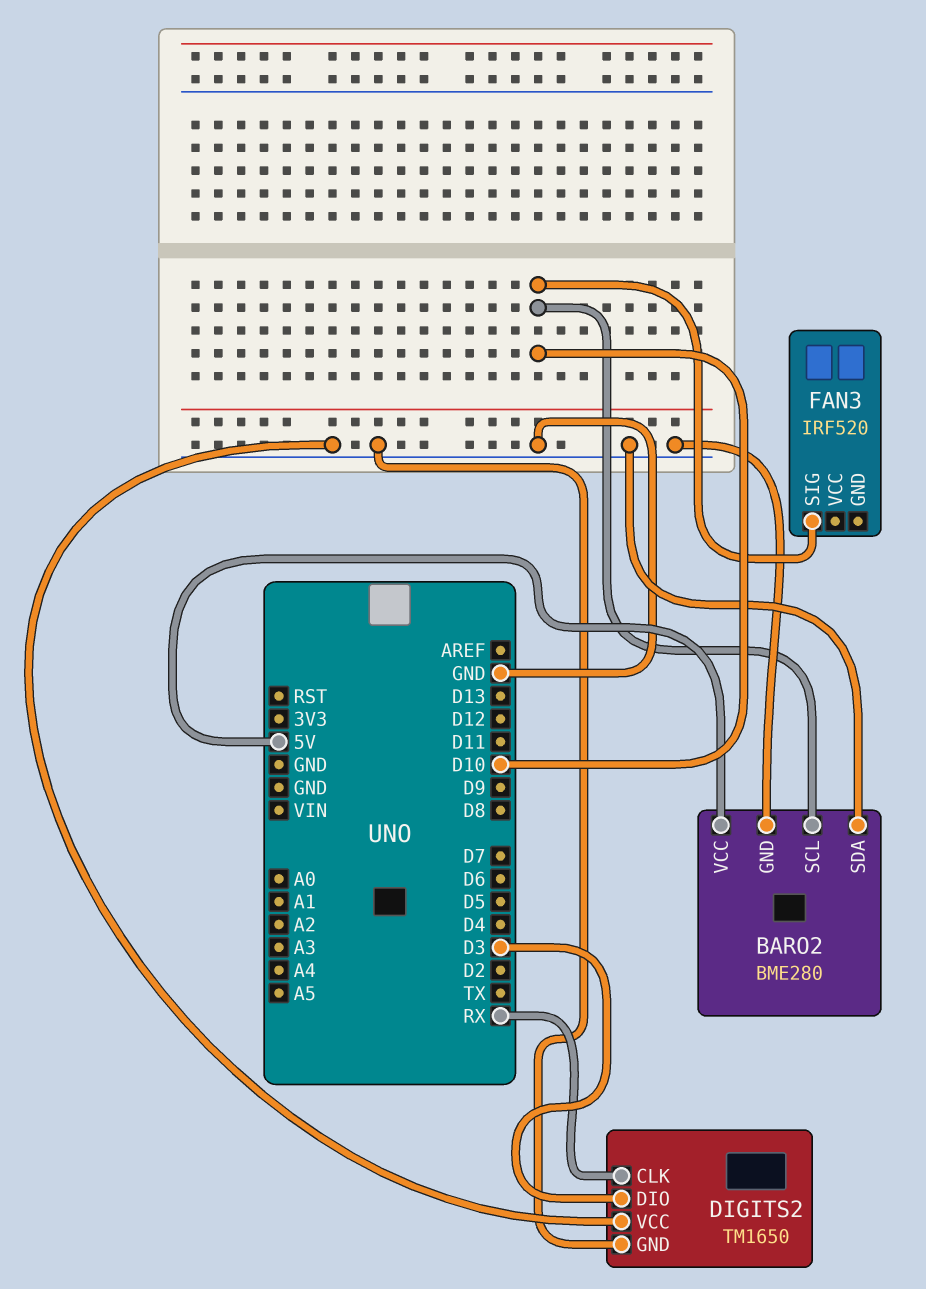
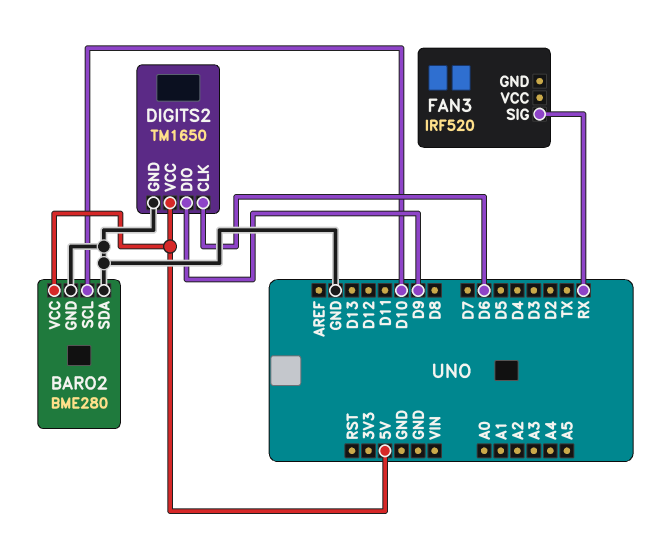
DIGITS2 pin CLK: RX -> D6
DIGITS2 pin DIO: D3 -> D9
DIGITS2 pin VCC: GND -> 5V
FAN3 pin SIG: D10 -> RX

